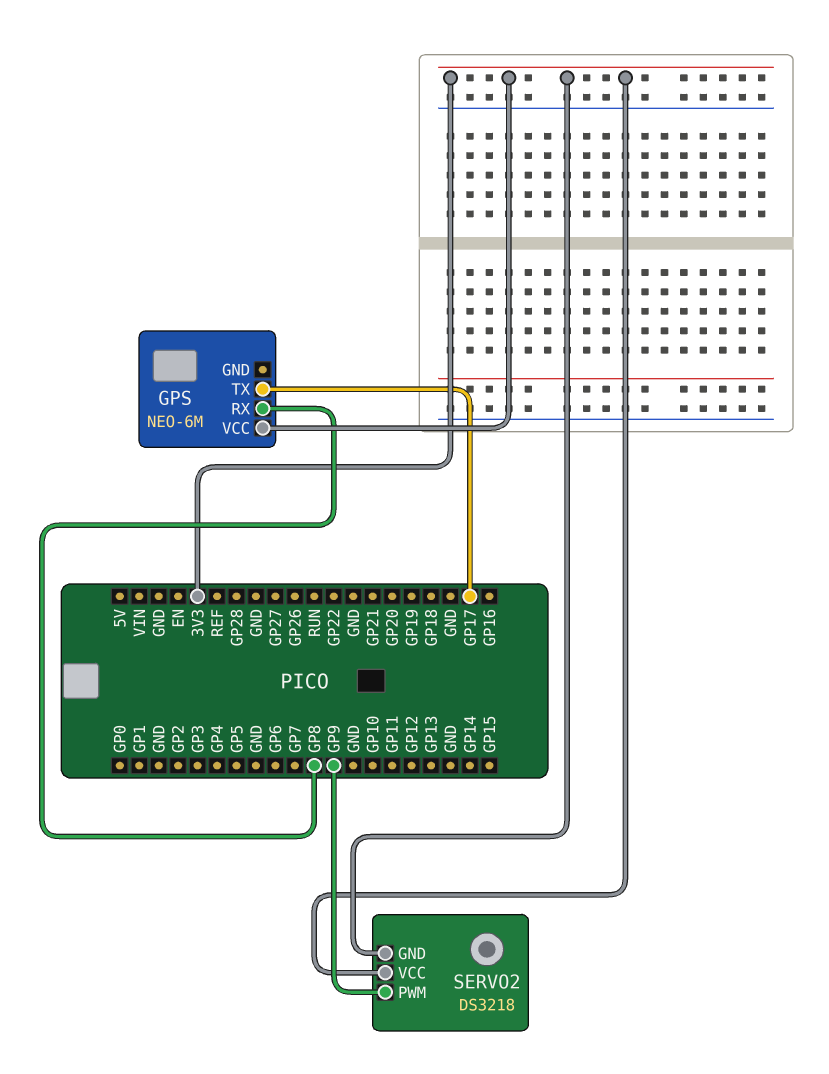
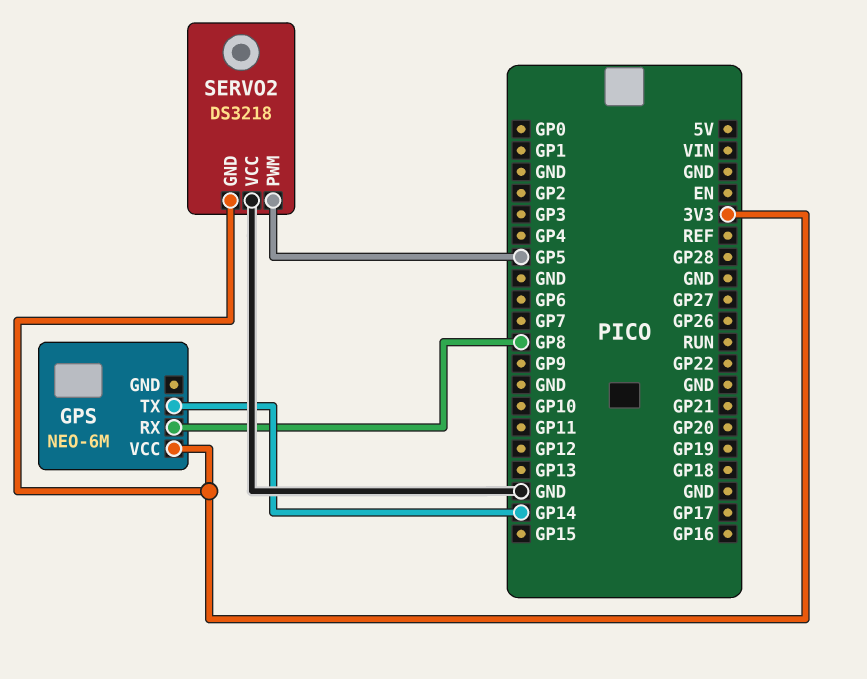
GPS pin TX: GP17 -> GP14
SERVO2 pin PWM: GP9 -> GP5
SERVO2 pin VCC: 3V3 -> GND

